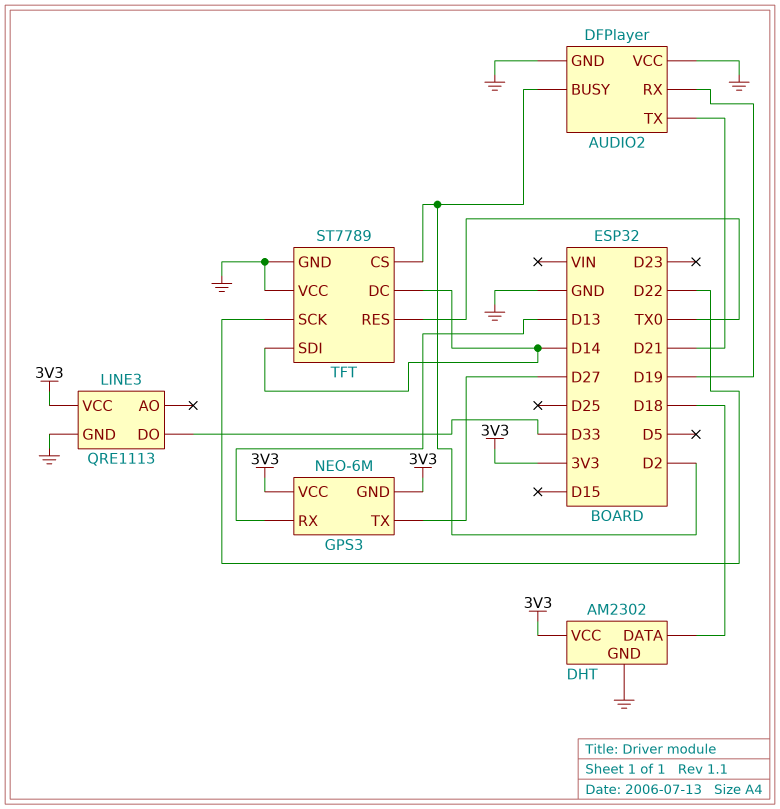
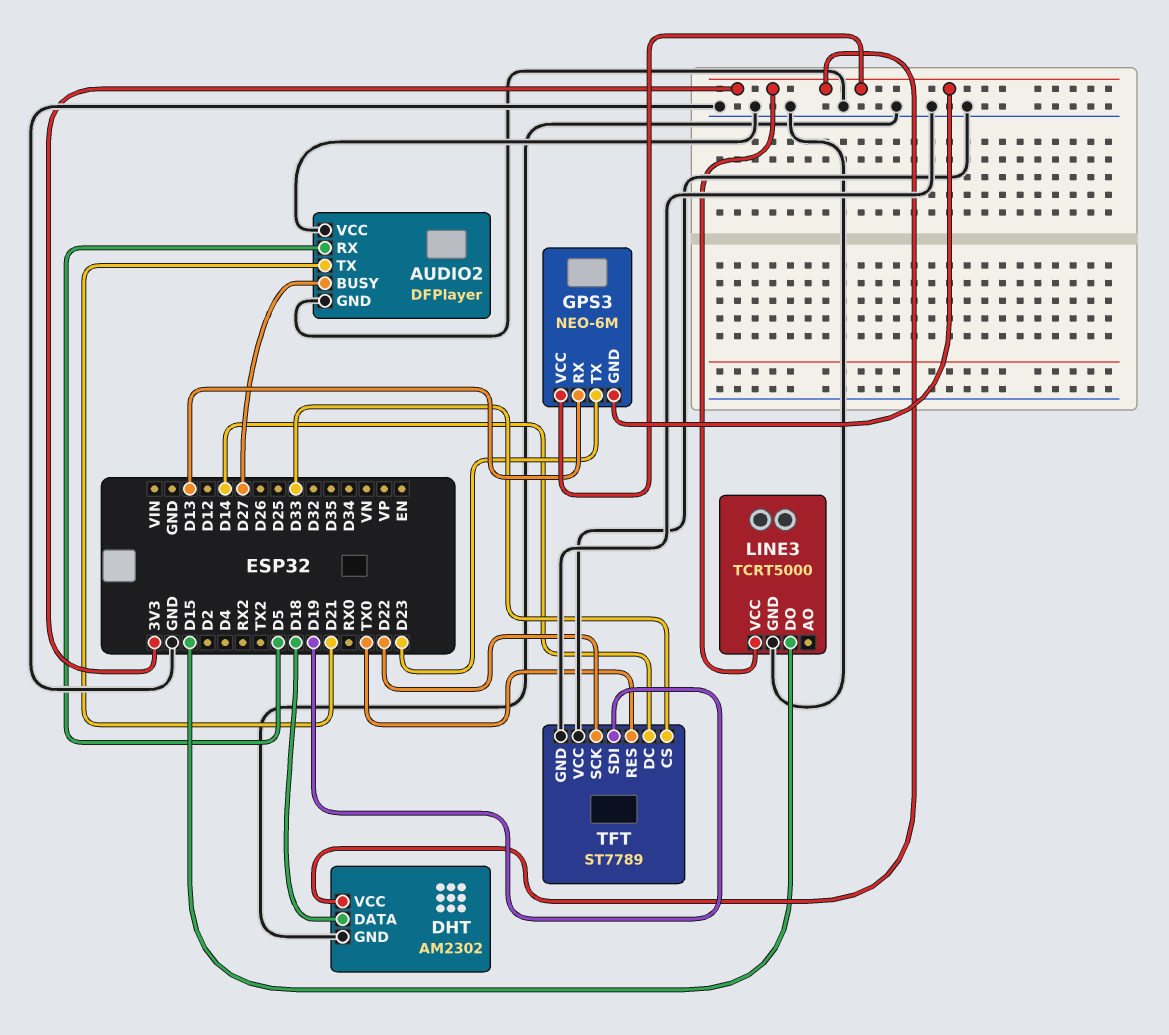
AUDIO2 pin BUSY: D2 -> D27
AUDIO2 pin RX: D19 -> D5
GPS3 pin TX: D27 -> D23
LINE3: QRE1113 -> TCRT5000
LINE3 pin DO: D33 -> D15
TFT pin CS: D2 -> D33
TFT pin SDI: D14 -> D19

